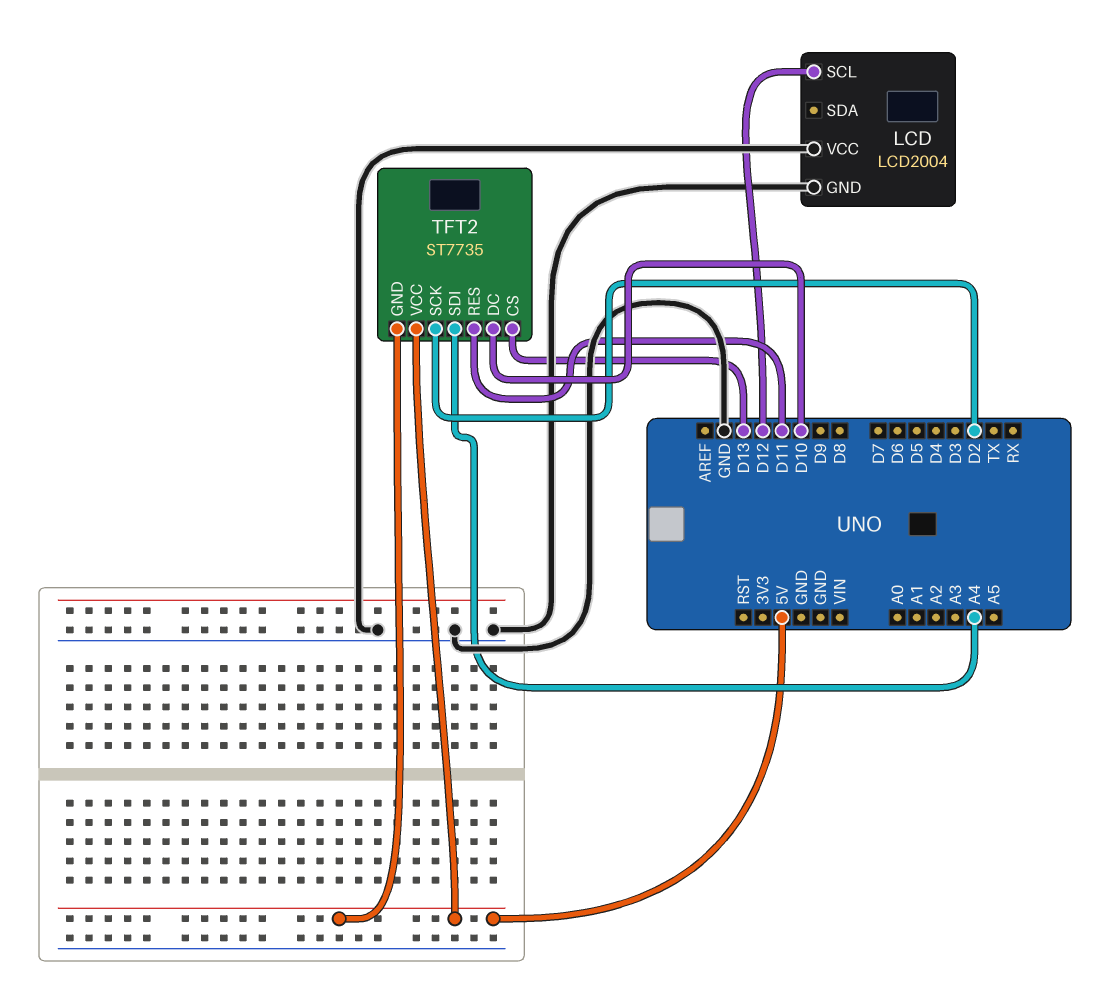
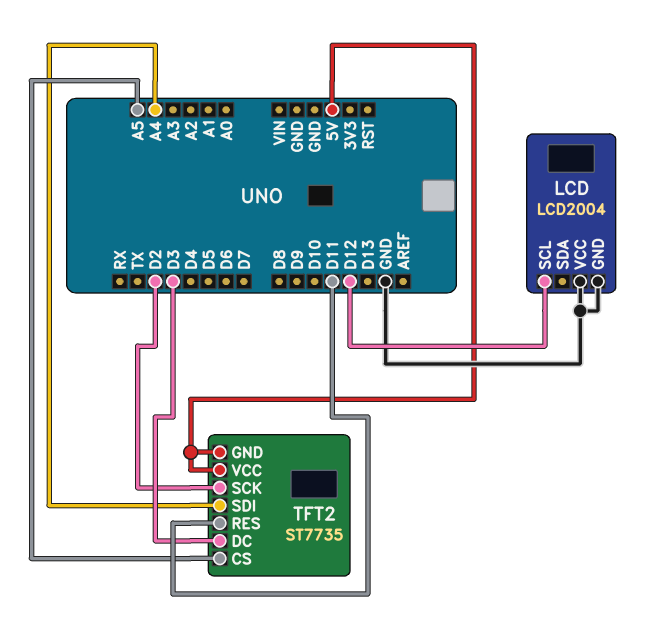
TFT2 pin CS: D13 -> A5
TFT2 pin DC: D10 -> D3

